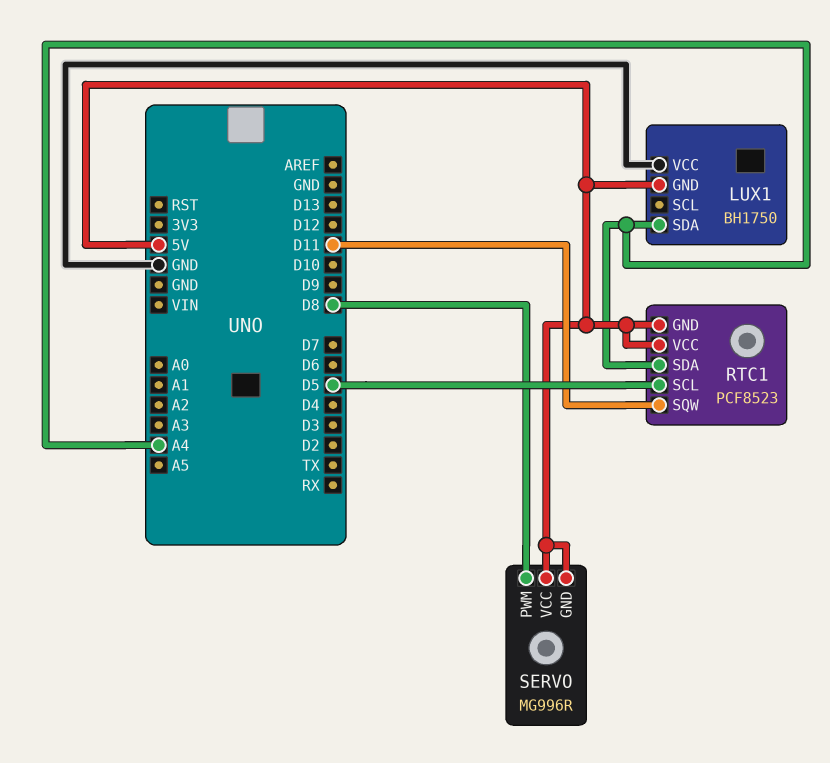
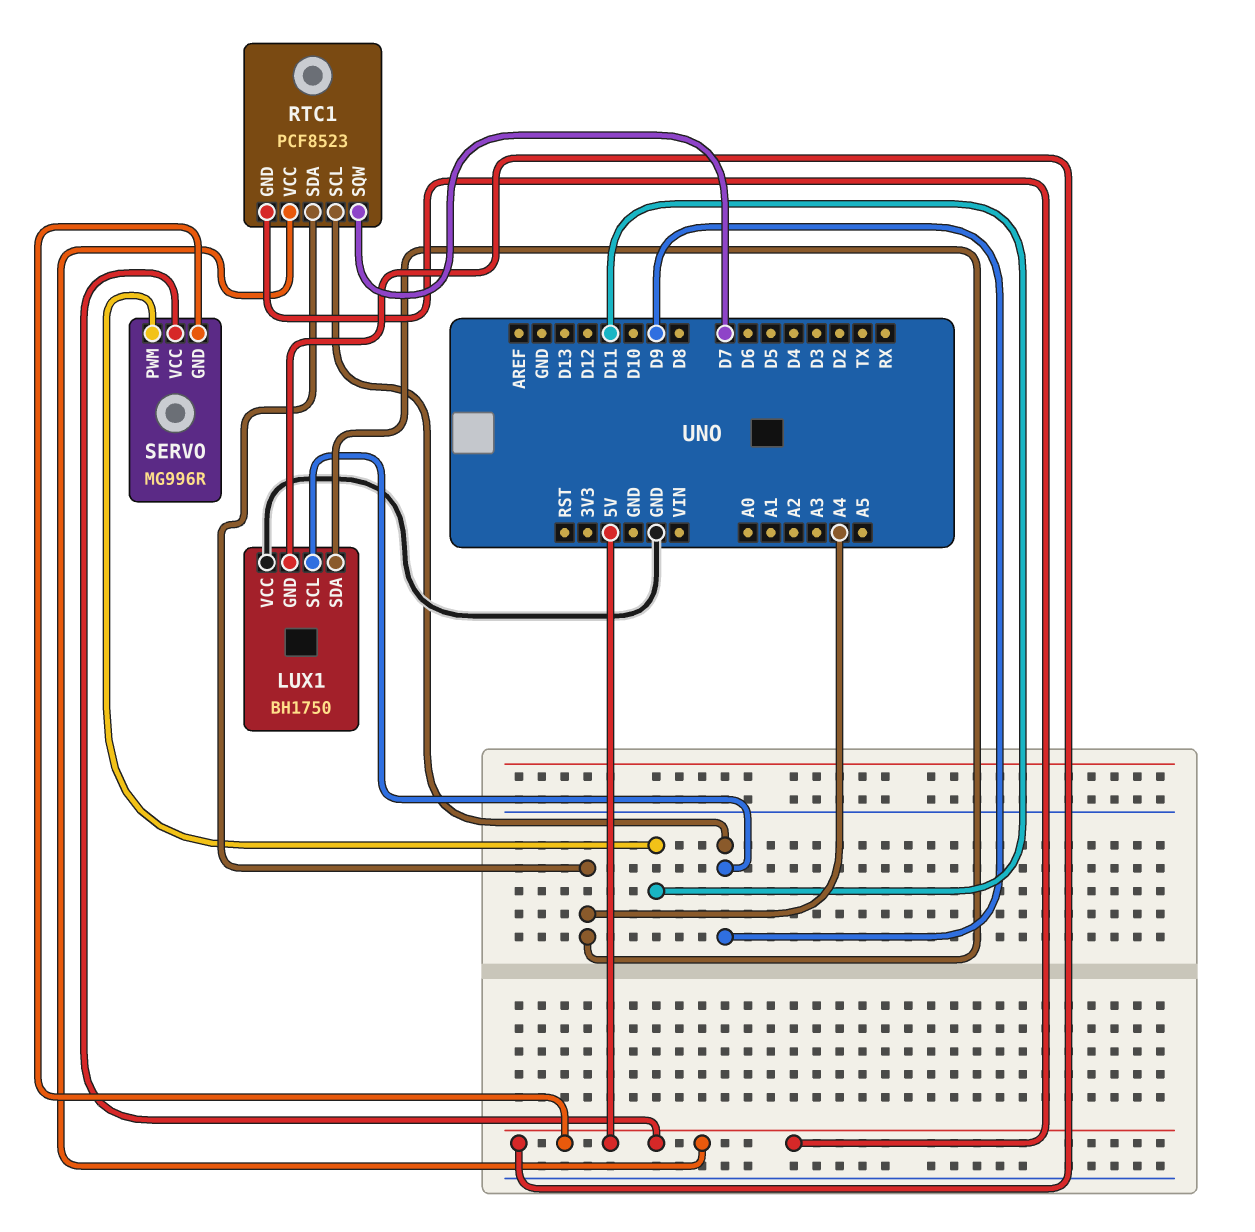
LUX1 pin SCL: none -> D9
RTC1 pin SCL: D5 -> D9
RTC1 pin SQW: D11 -> D7
SERVO pin PWM: D8 -> D11

